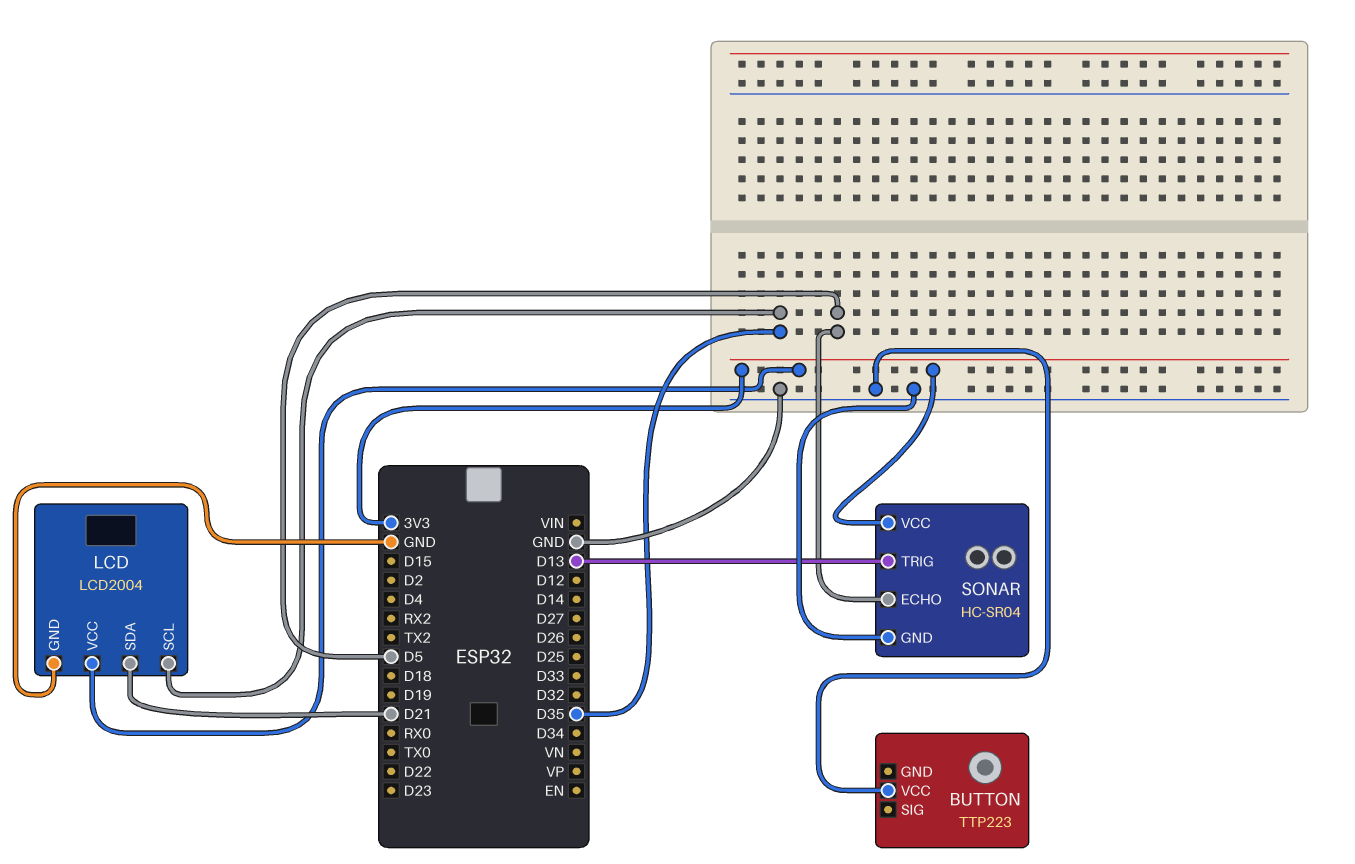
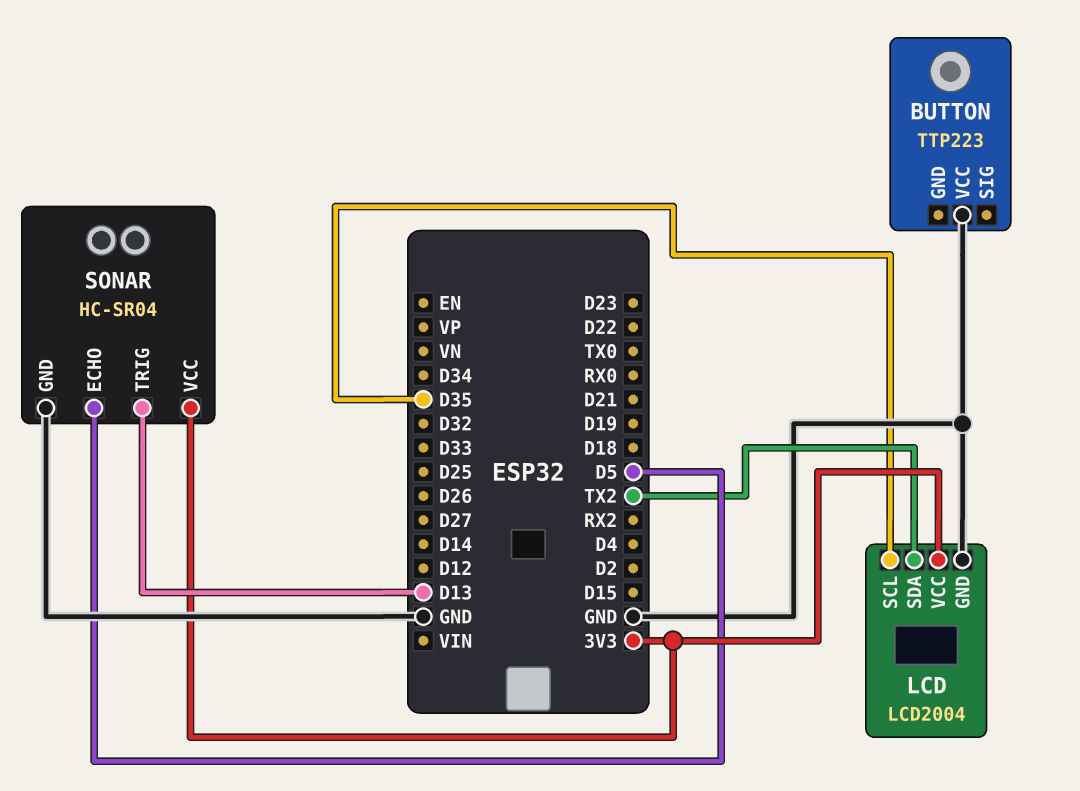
LCD pin SDA: D21 -> TX2

